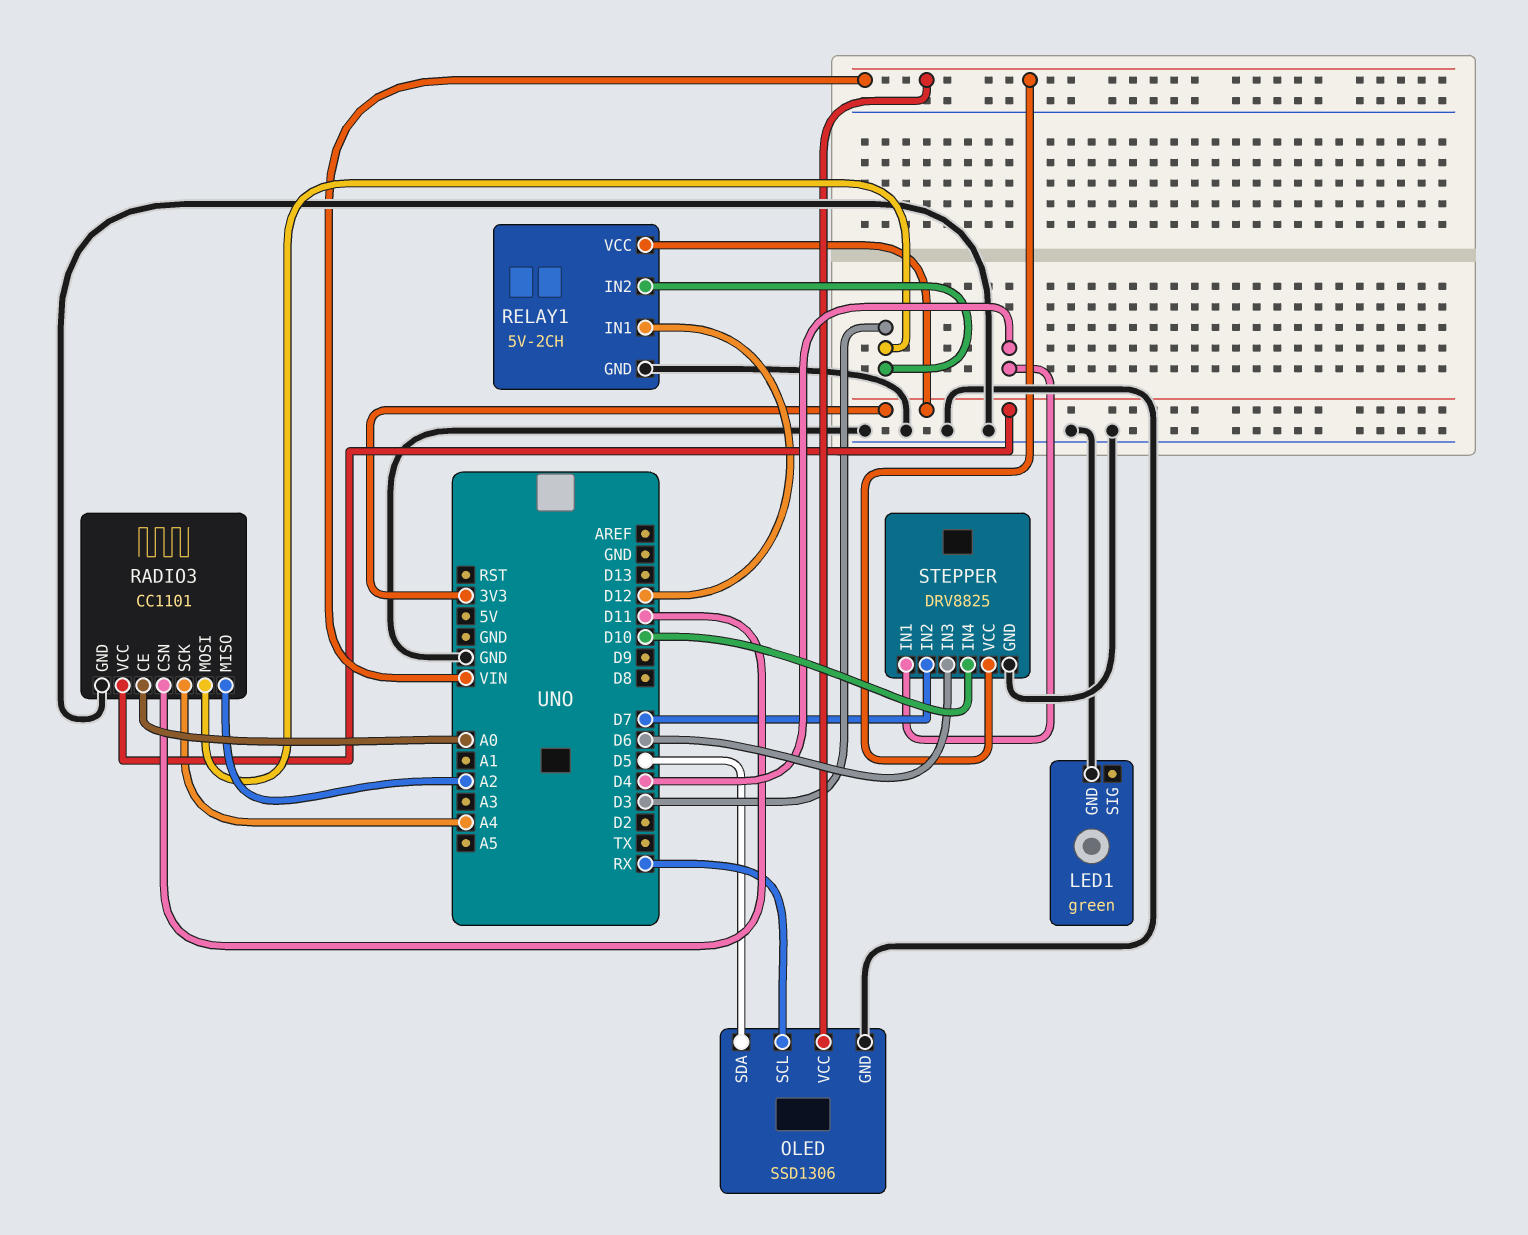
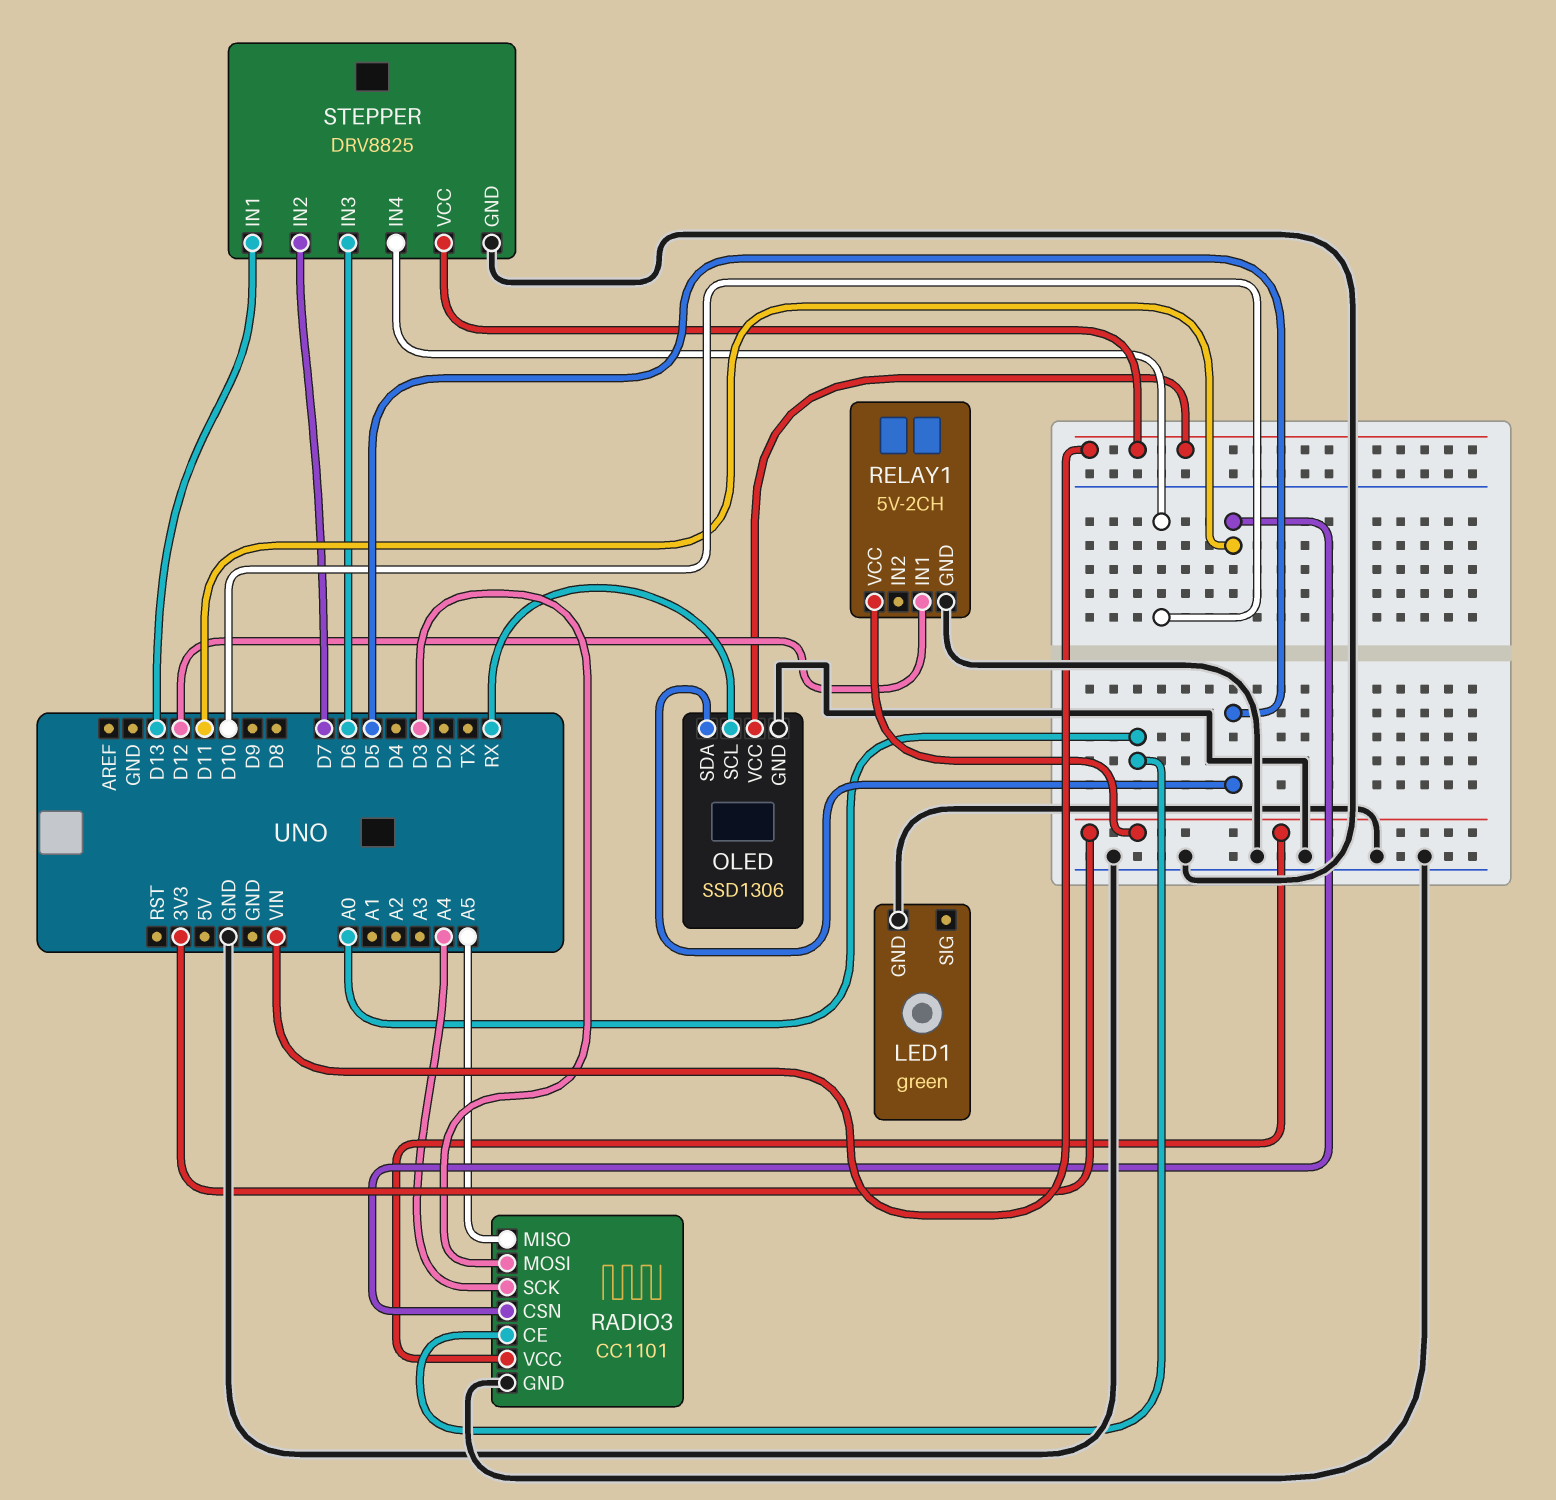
RADIO3 pin MISO: A2 -> A5
RELAY1 pin IN2: D3 -> none
STEPPER pin IN1: D4 -> D13

